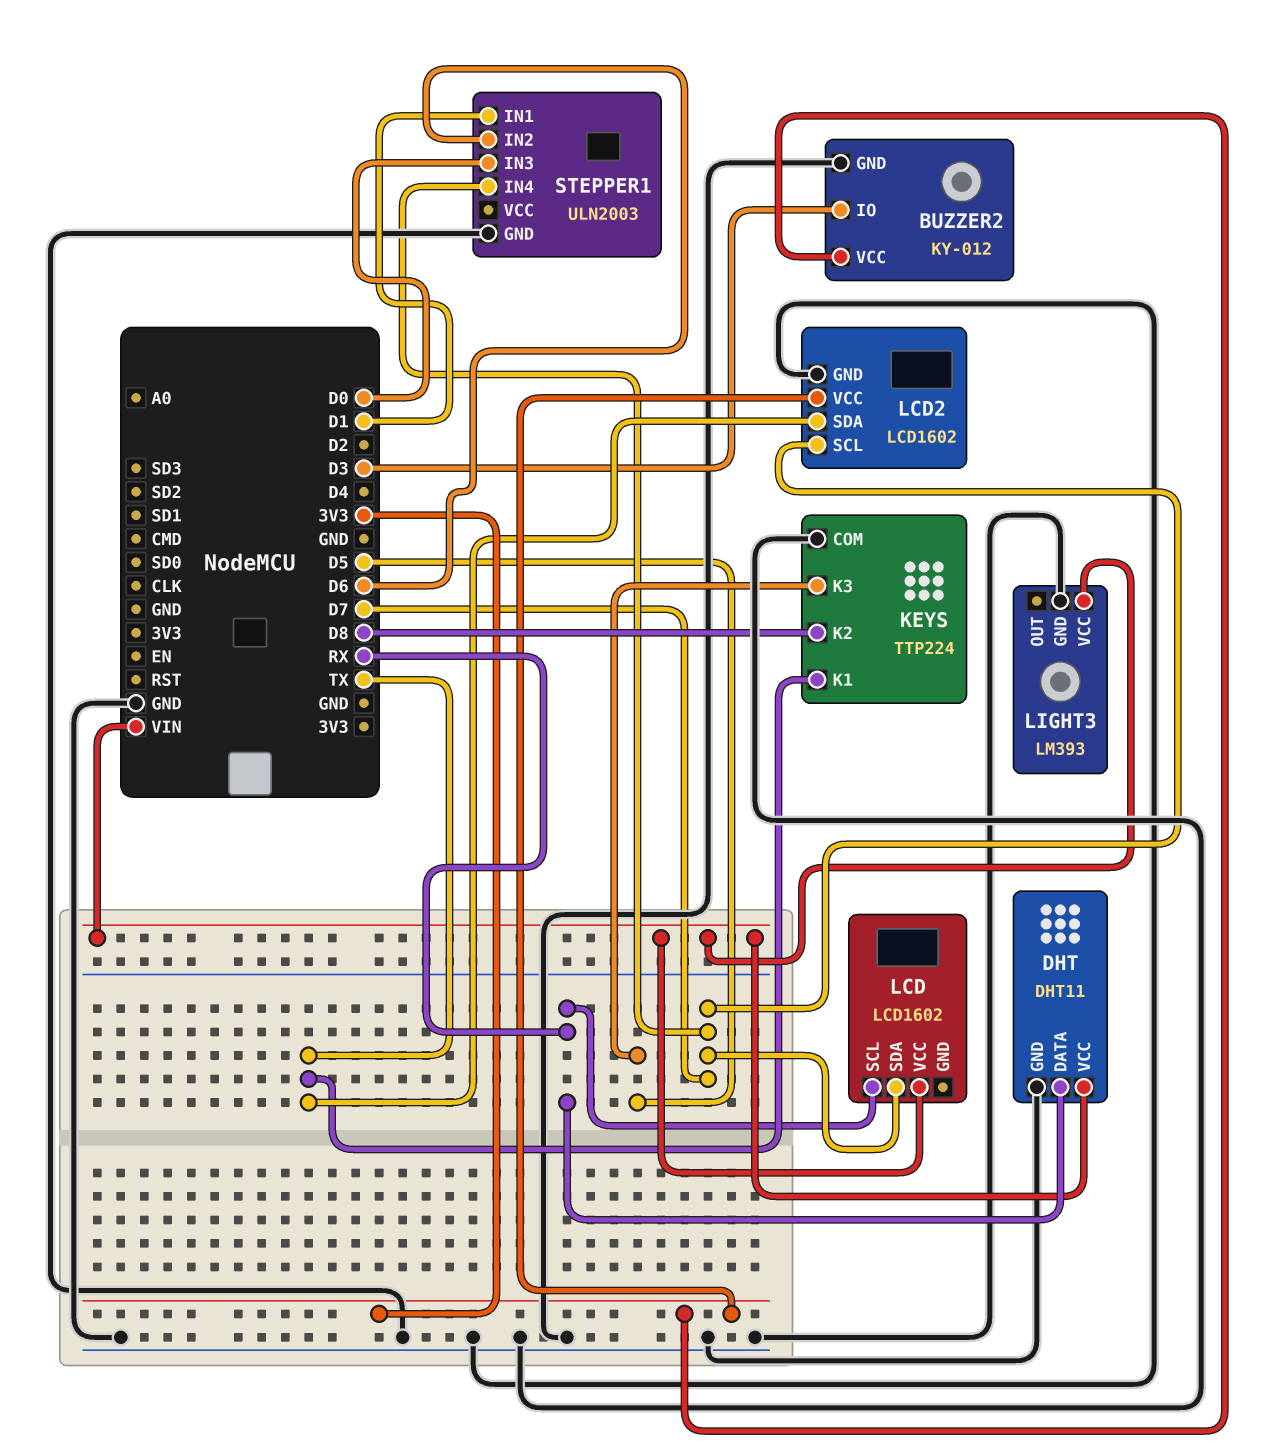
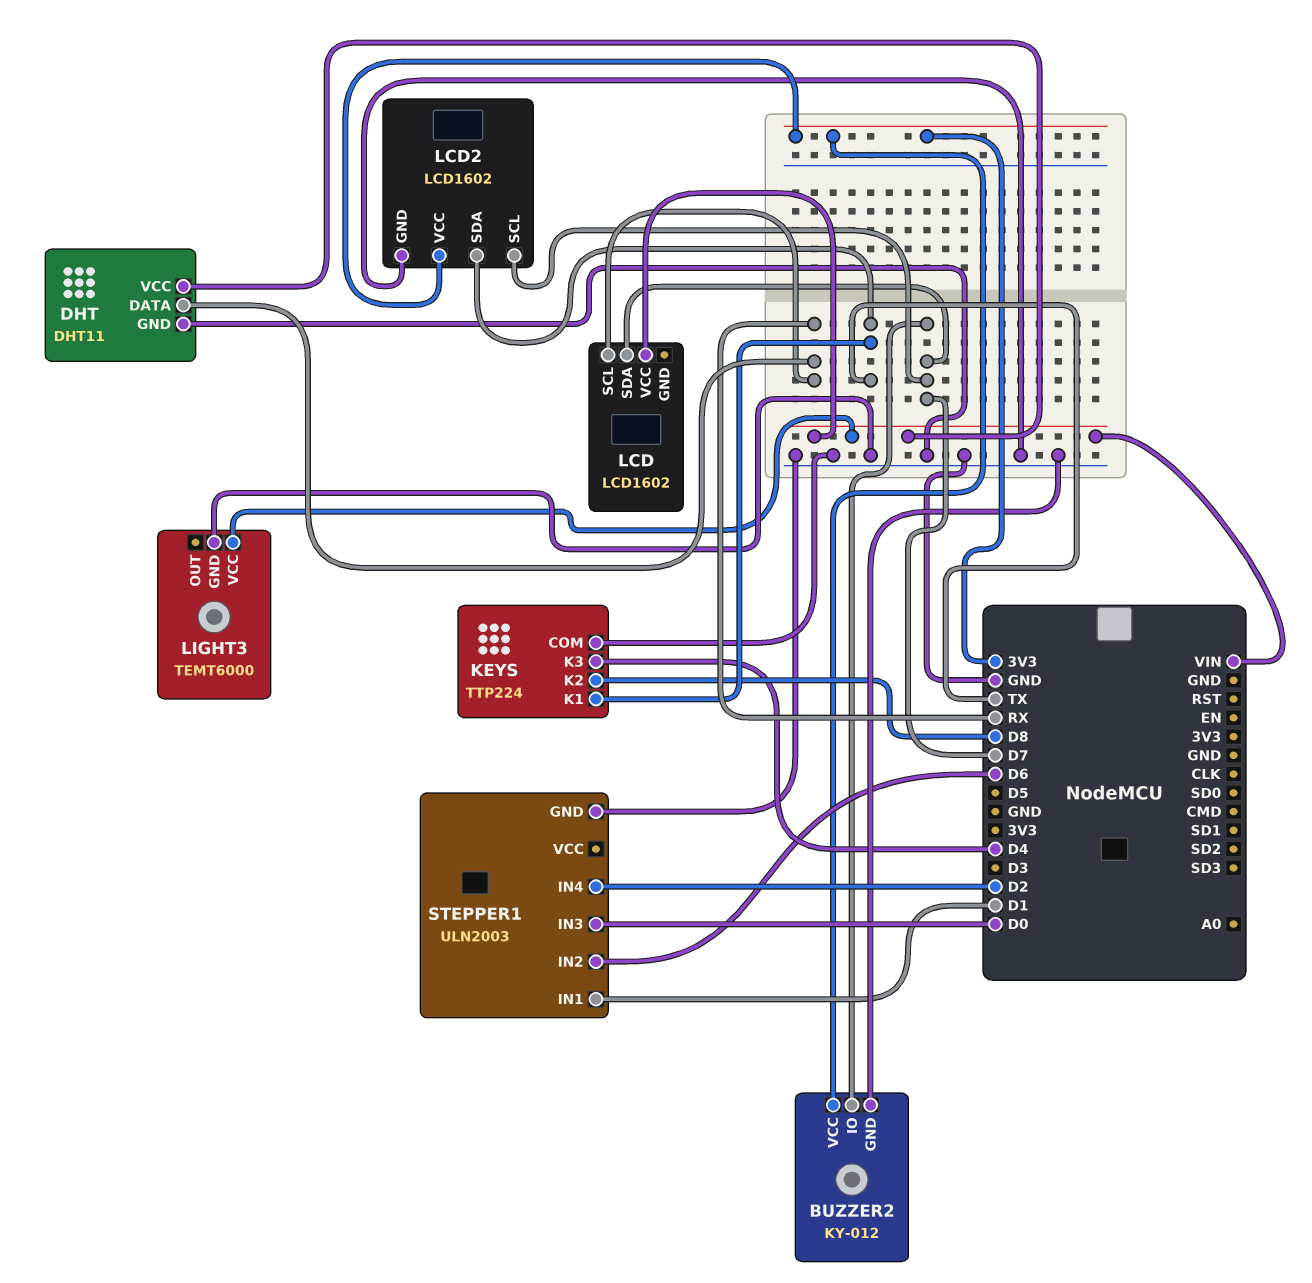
BUZZER2 pin IO: D3 -> D7
KEYS pin K3: D5 -> D4
LIGHT3: LM393 -> TEMT6000
STEPPER1 pin IN4: D7 -> D2

